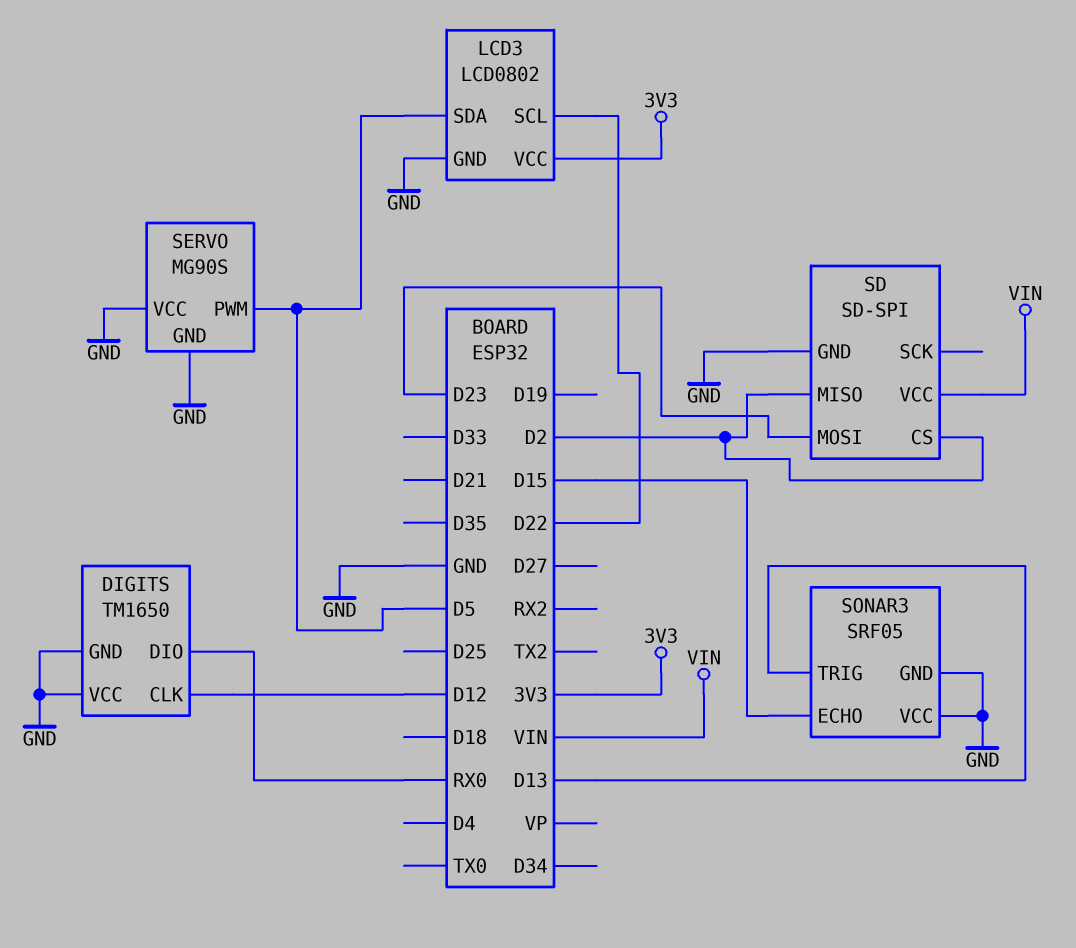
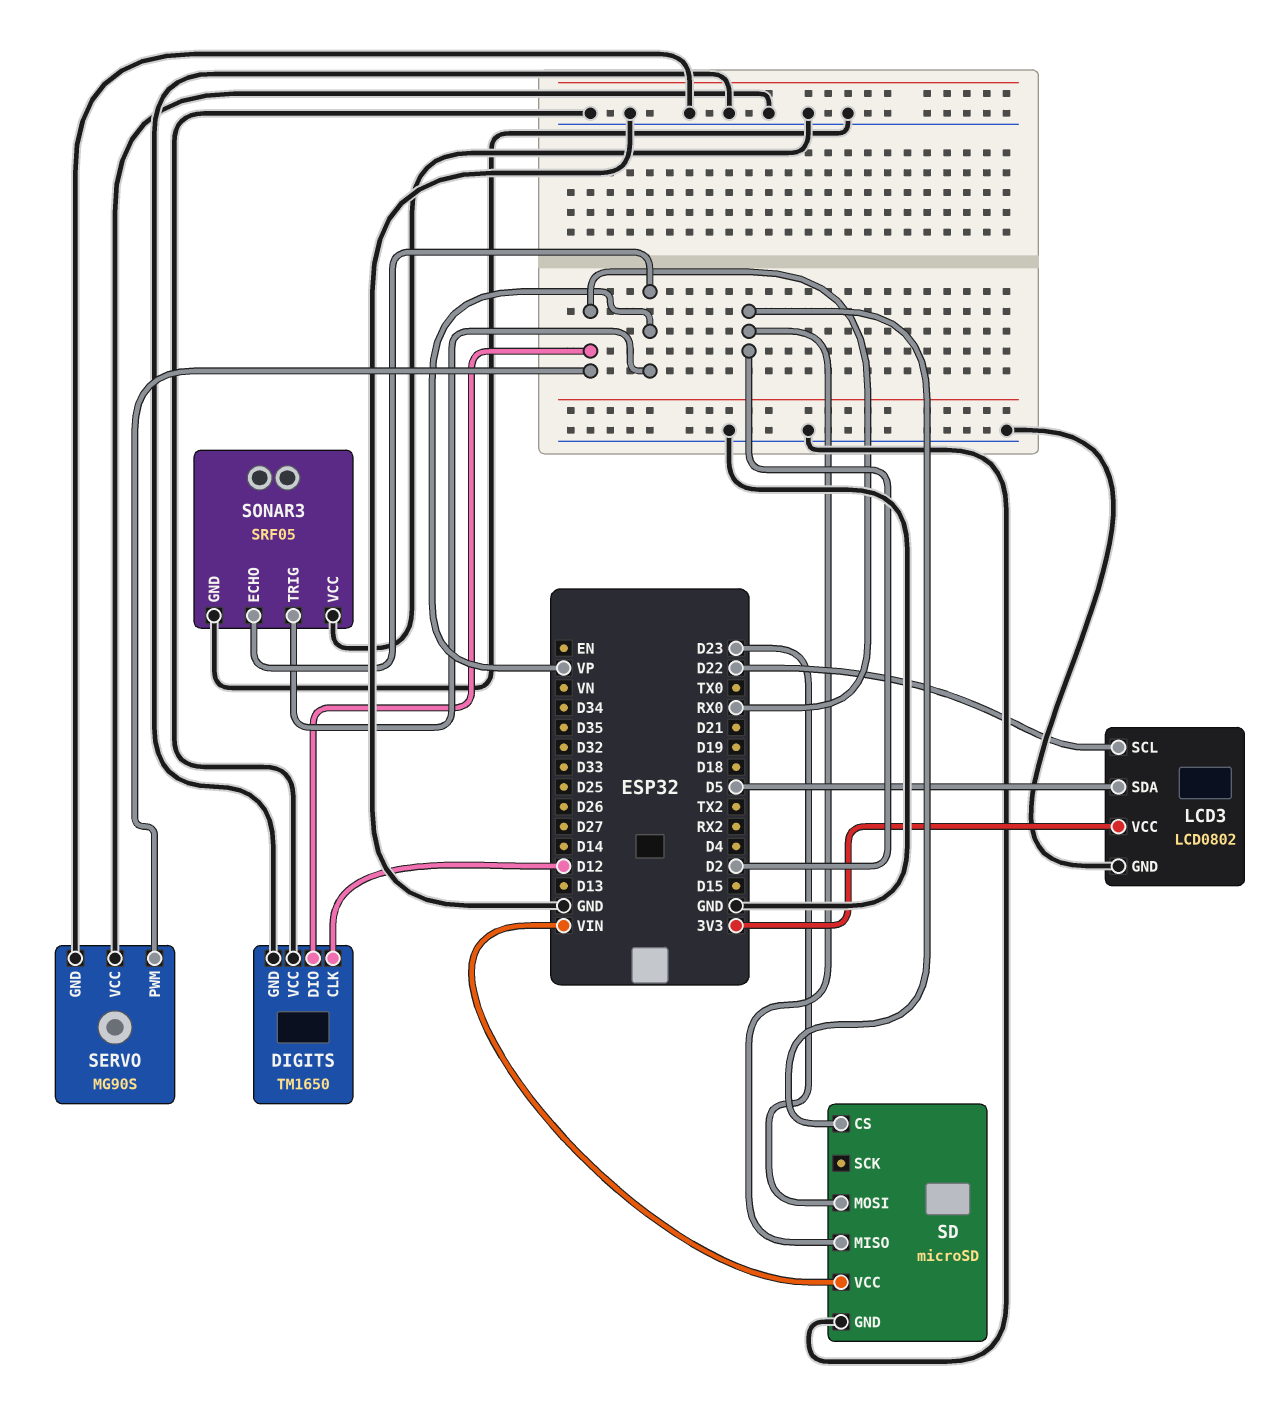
SD: SD-SPI -> microSD
SERVO pin PWM: D5 -> RX0
SONAR3 pin ECHO: D15 -> VP
SONAR3 pin TRIG: D13 -> VP

